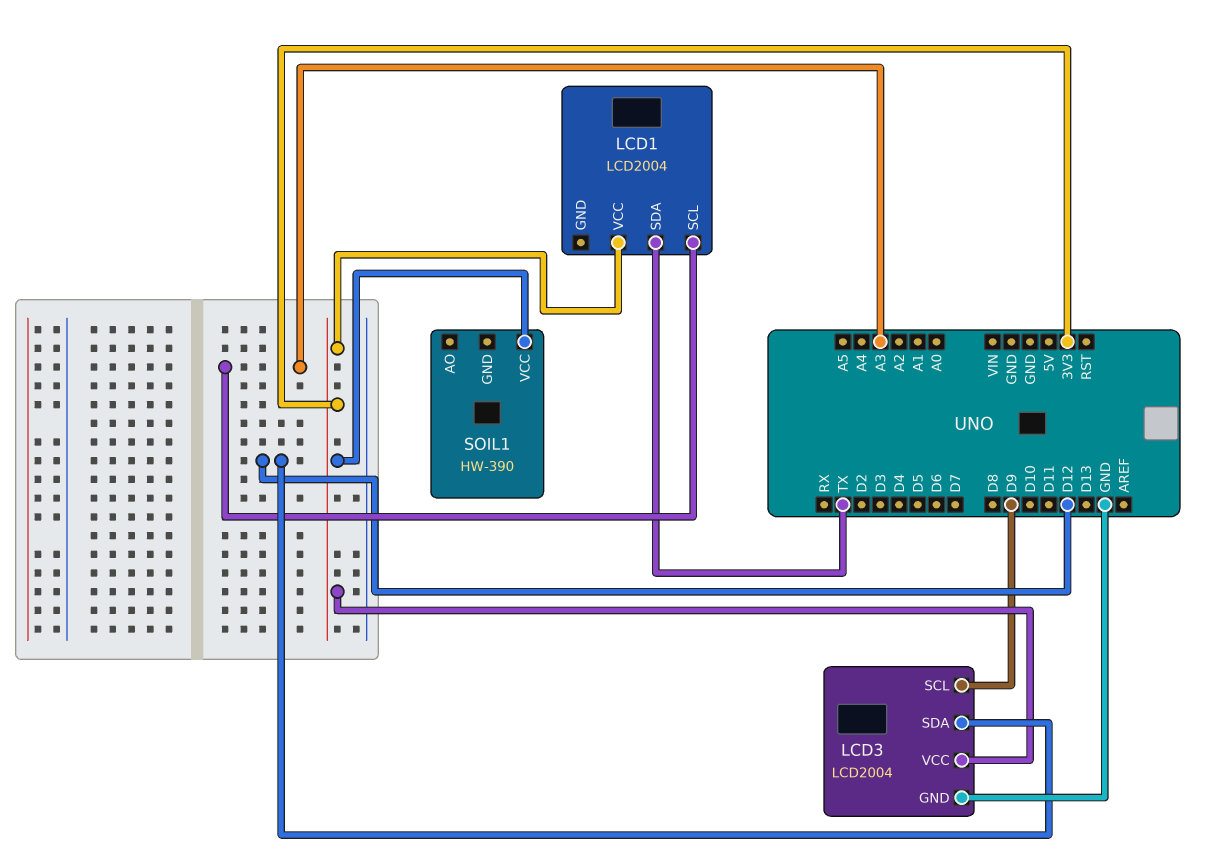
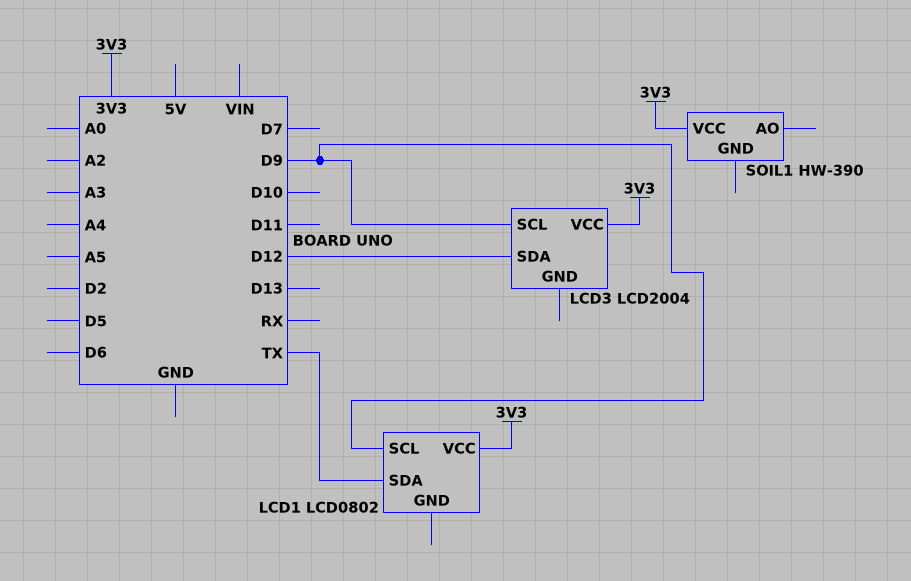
LCD1: LCD2004 -> LCD0802
LCD1 pin SCL: A3 -> D9
LCD3 pin GND: GND -> none

